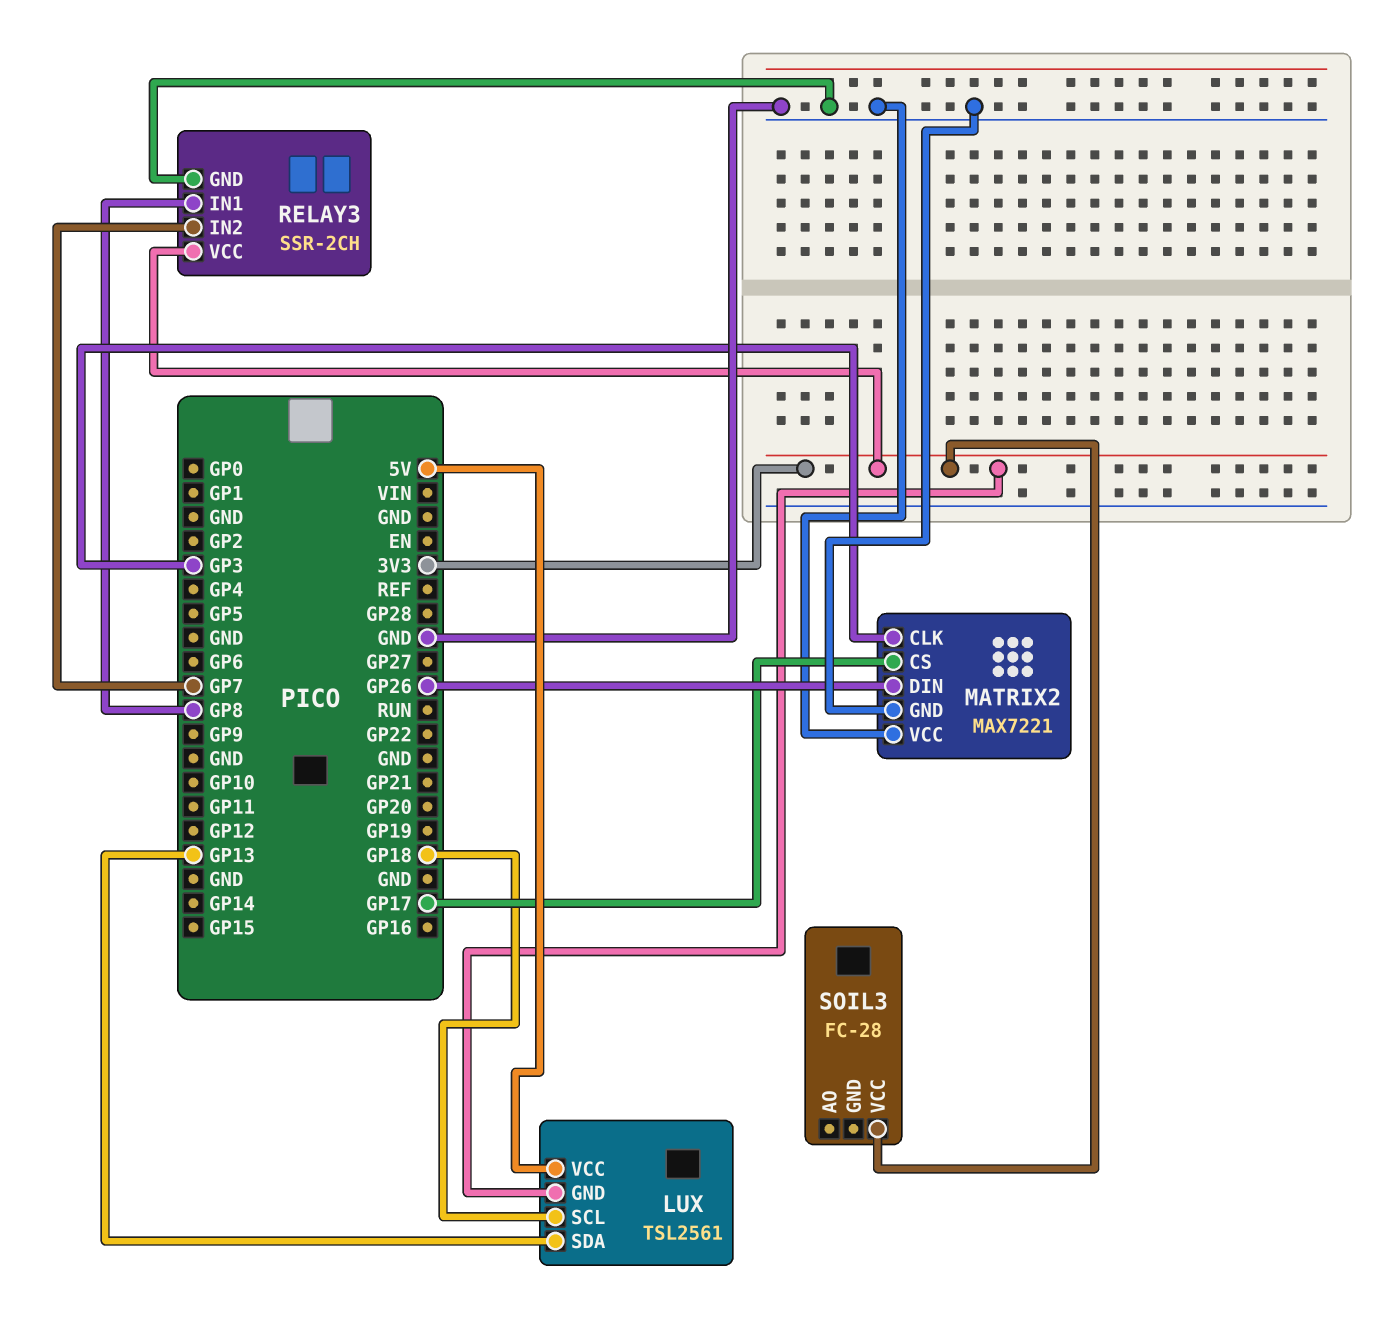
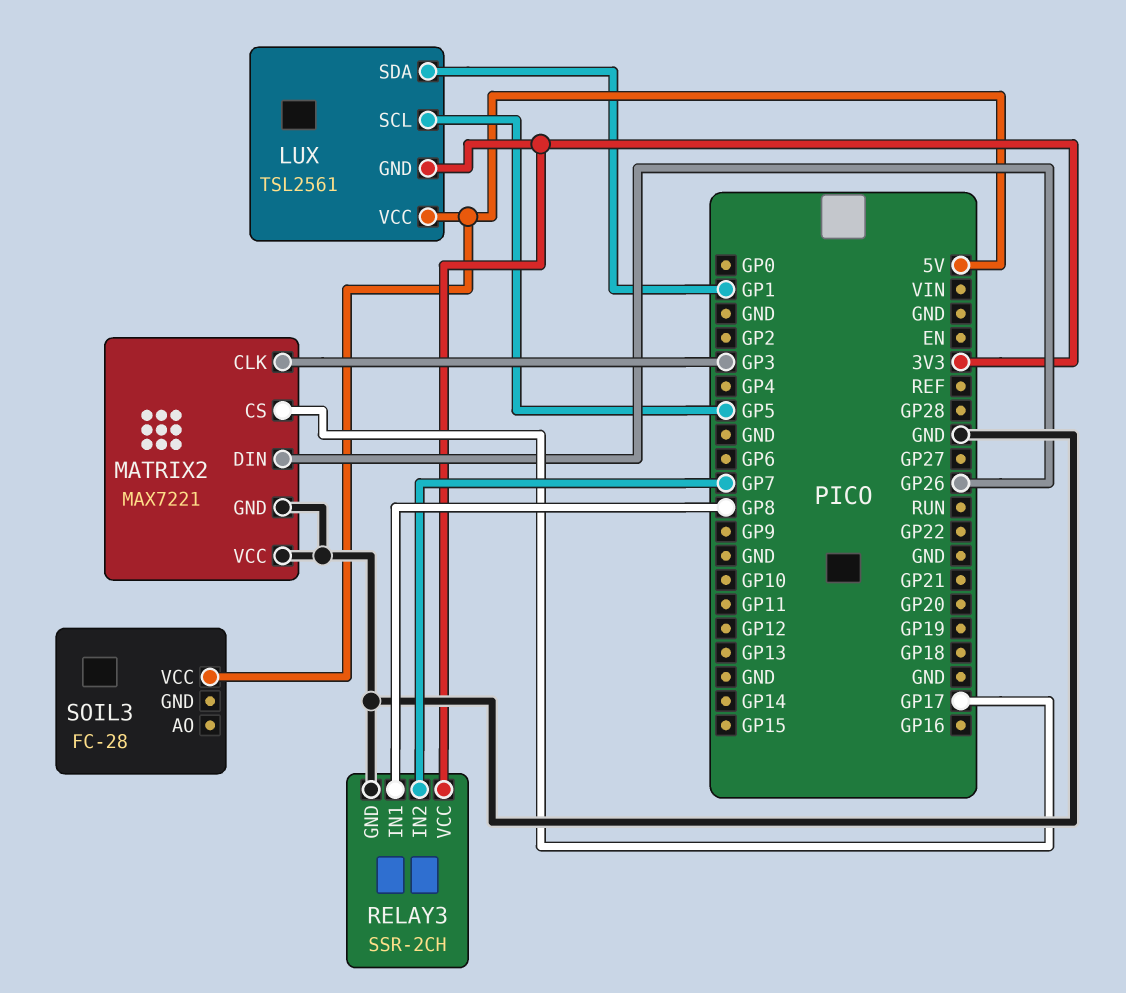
LUX pin SCL: GP18 -> GP5
LUX pin SDA: GP13 -> GP1
SOIL3 pin VCC: 3V3 -> 5V

